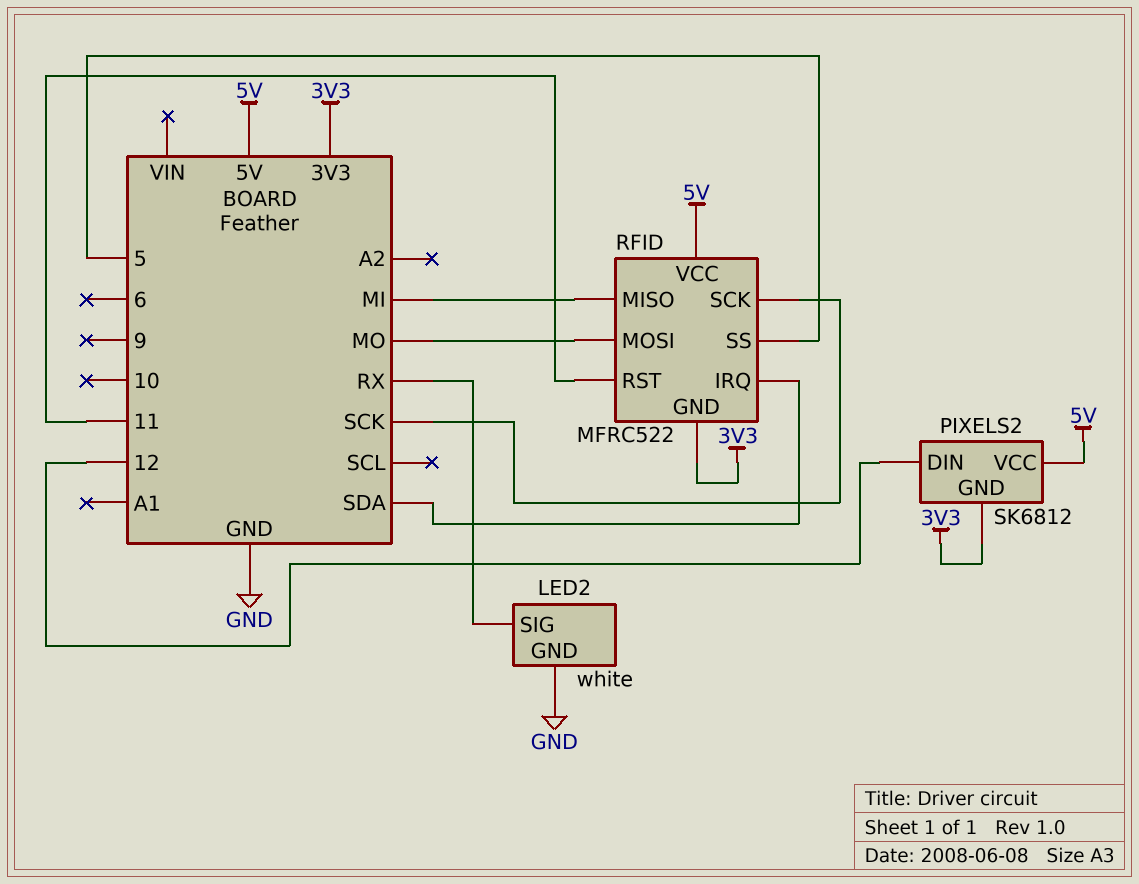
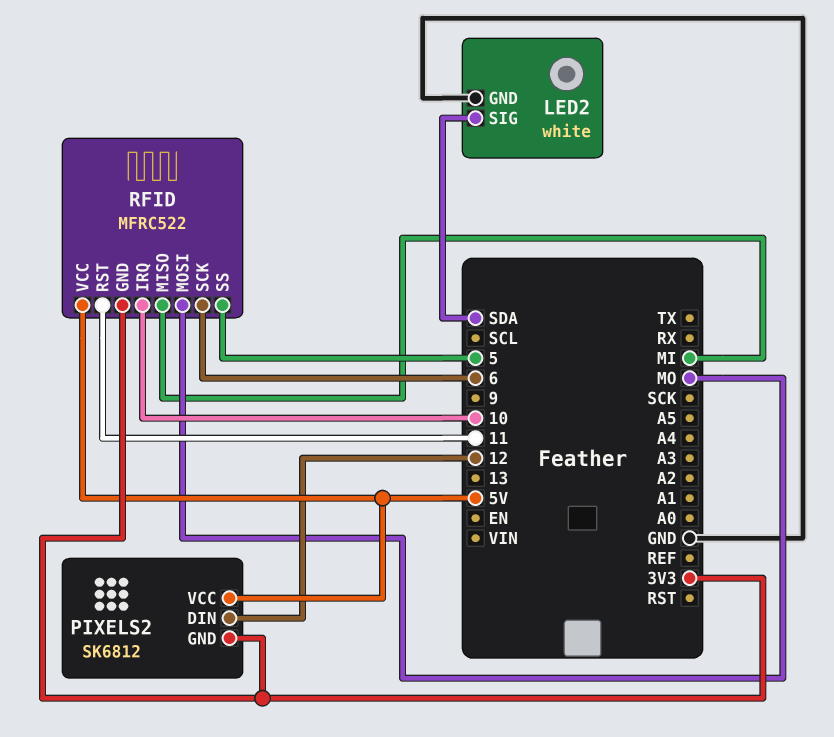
LED2 pin SIG: RX -> SDA
RFID pin IRQ: SDA -> 10
RFID pin SCK: SCK -> 6

